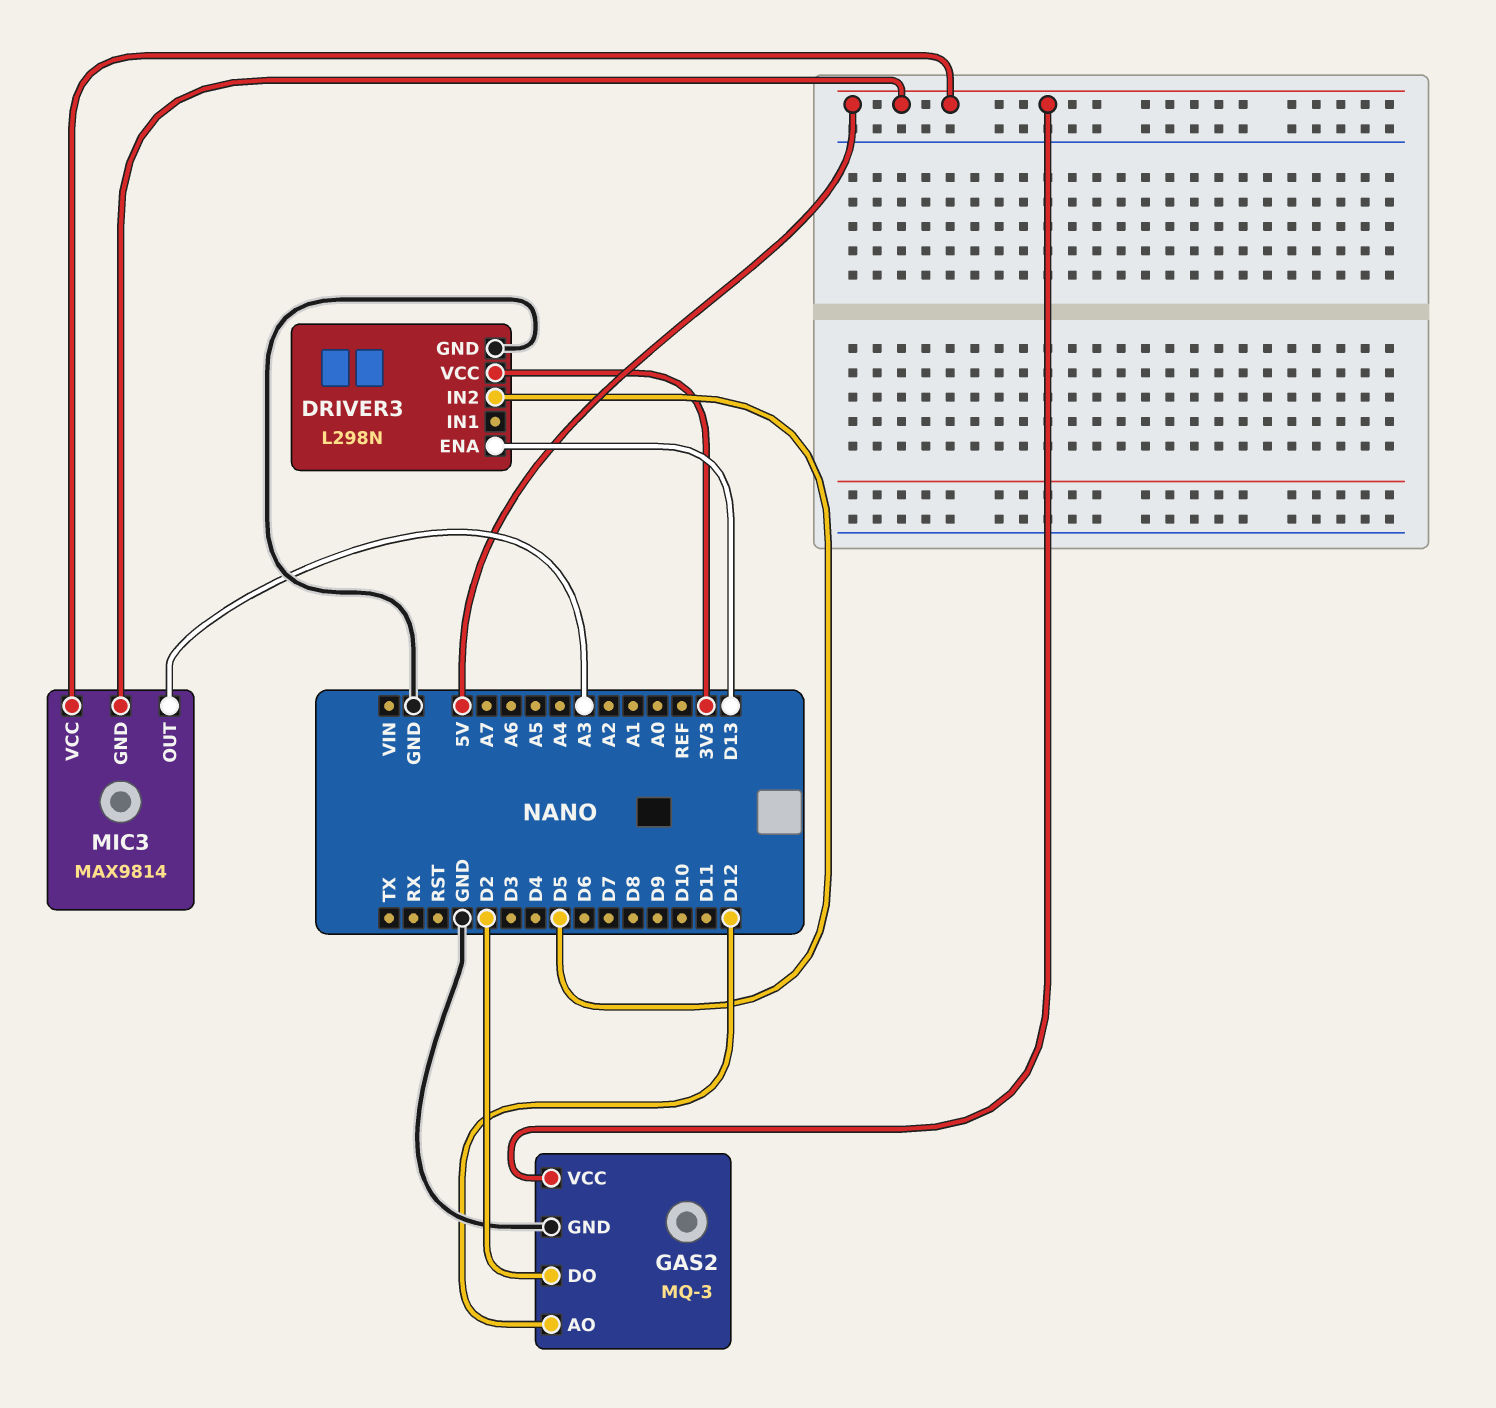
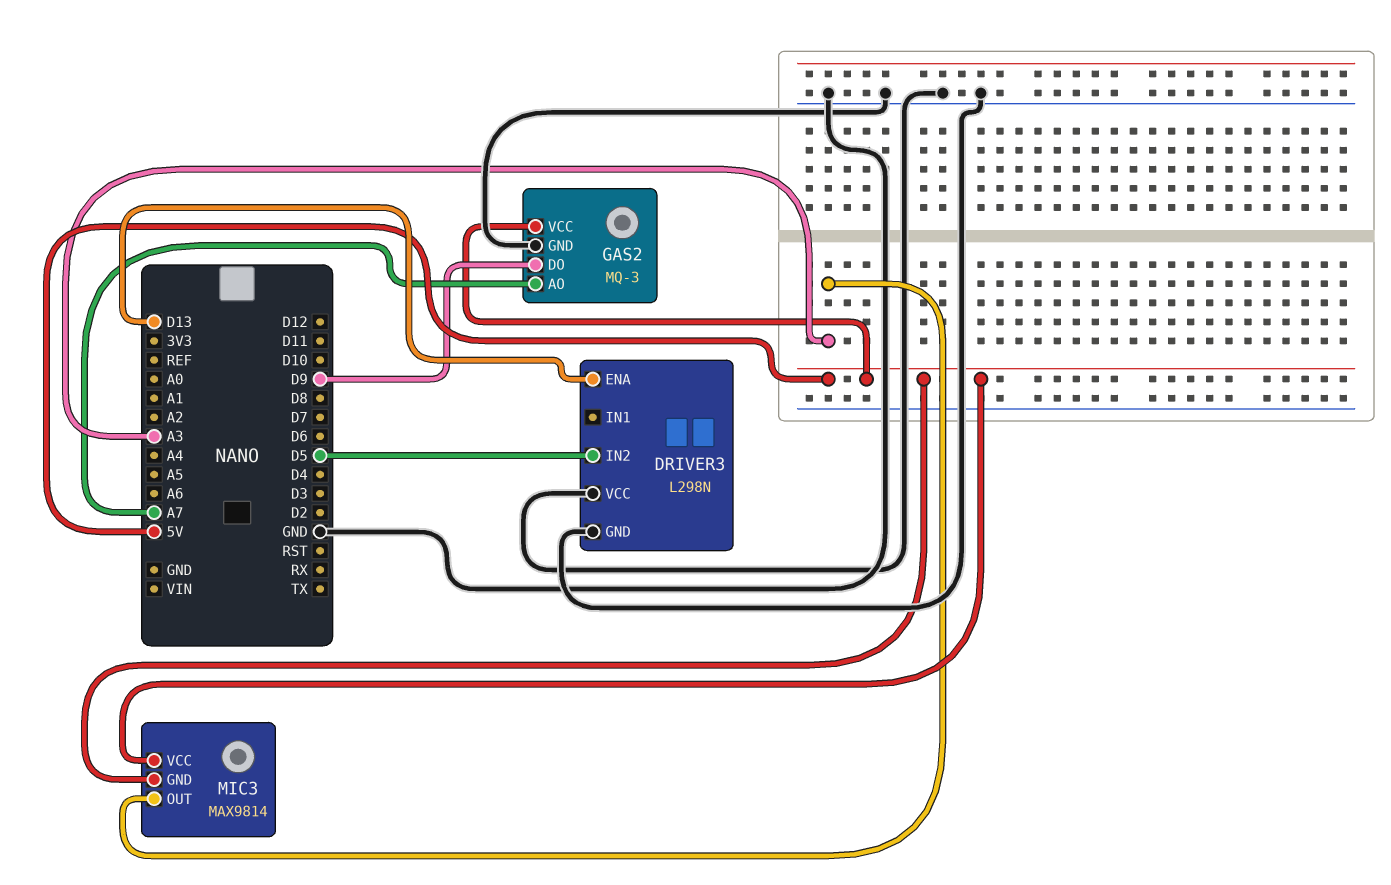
DRIVER3 pin VCC: 3V3 -> GND
GAS2 pin AO: D12 -> A7
GAS2 pin DO: D2 -> D9

